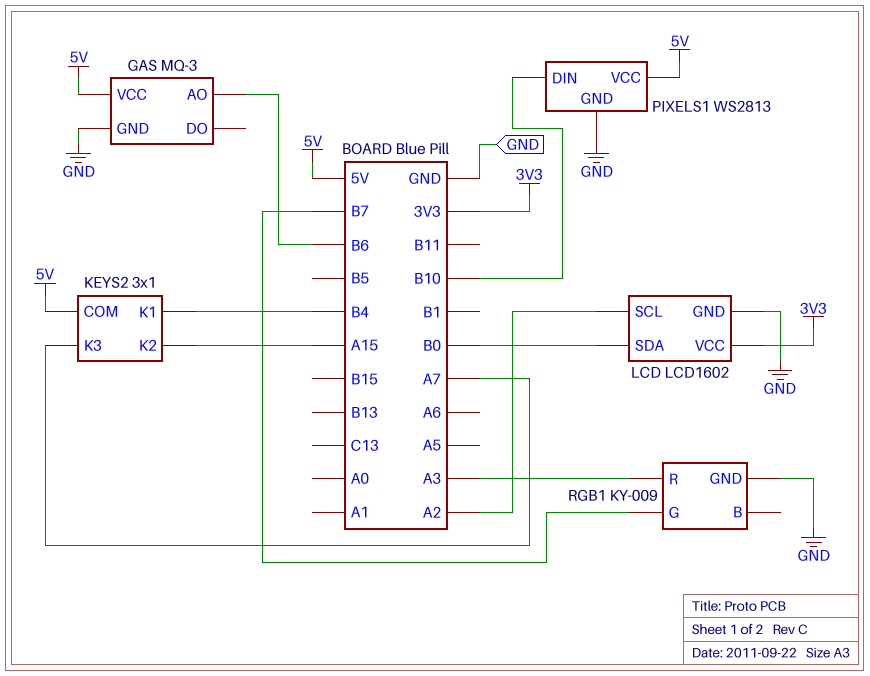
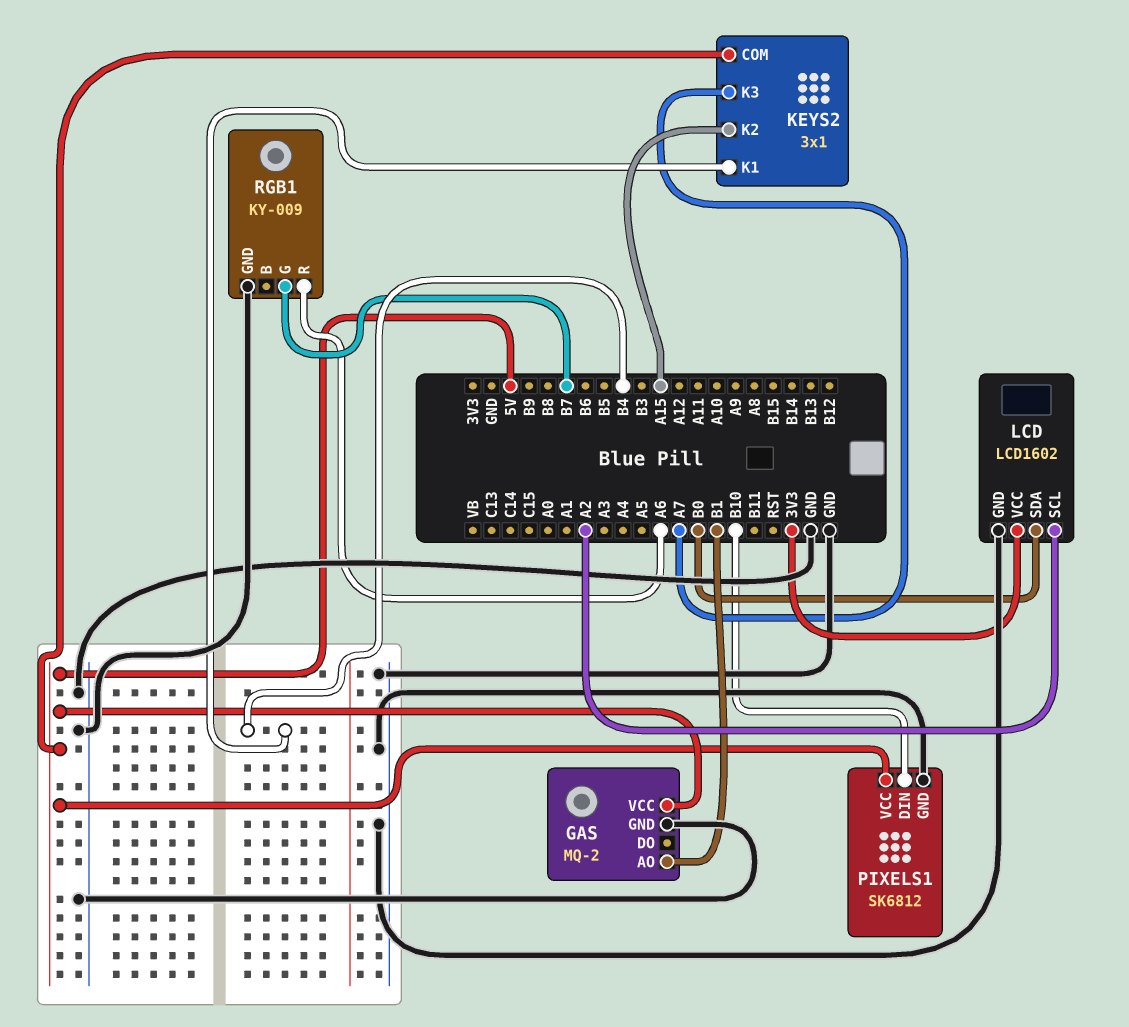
GAS: MQ-3 -> MQ-2
GAS pin AO: B6 -> B1
PIXELS1: WS2813 -> SK6812
RGB1 pin R: A3 -> A6

